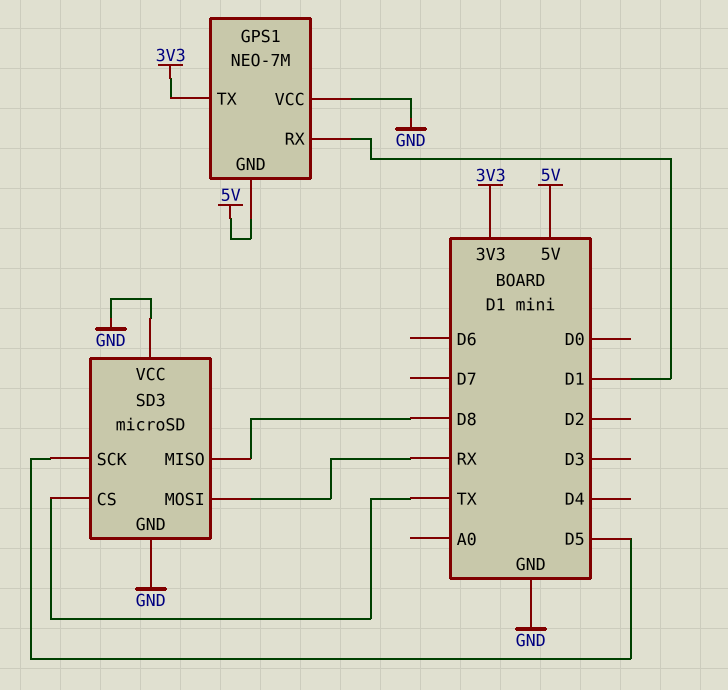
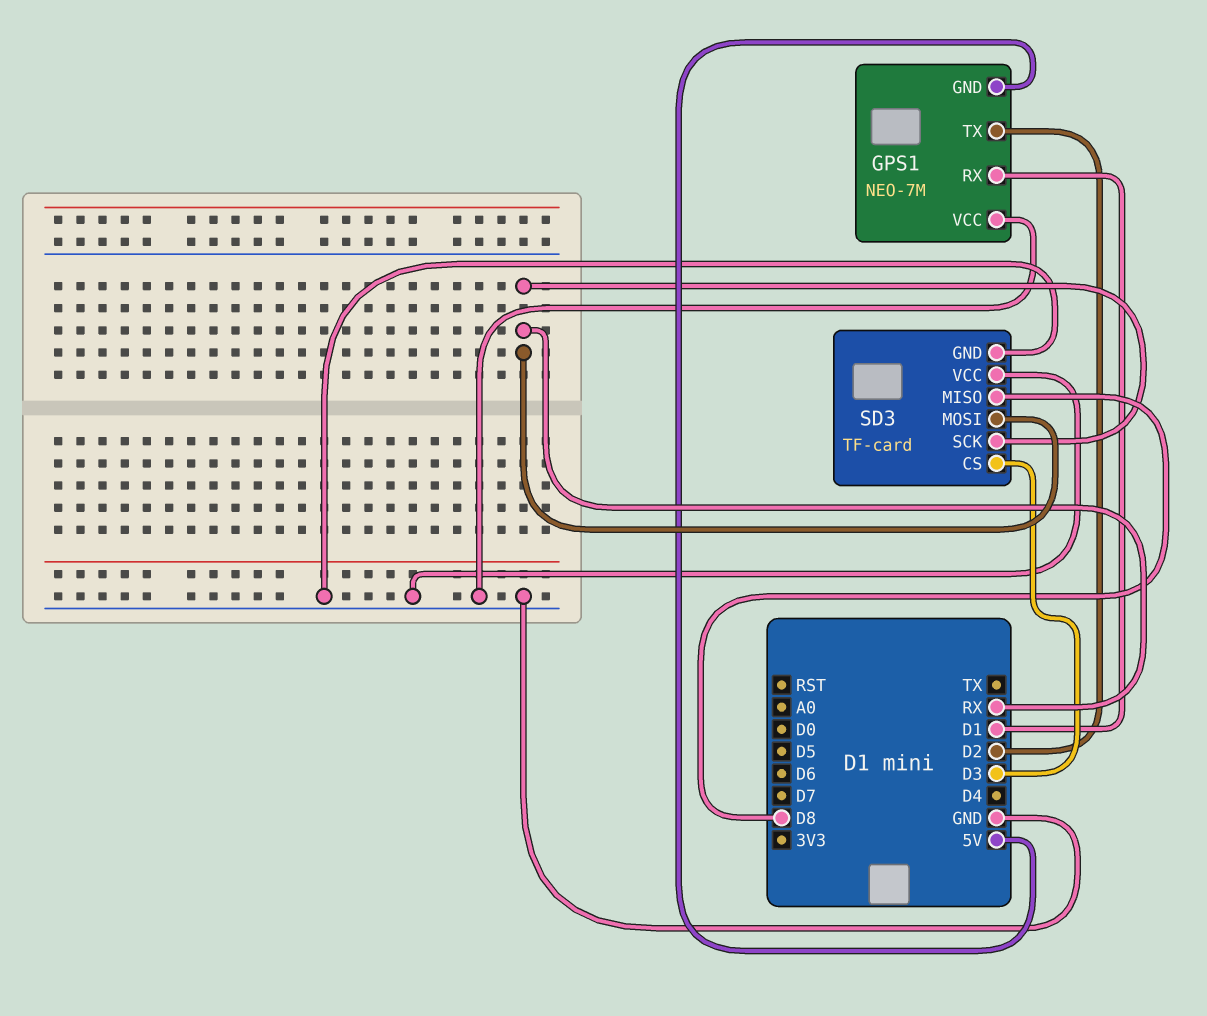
GPS1 pin TX: 3V3 -> D2
SD3: microSD -> TF-card
SD3 pin CS: TX -> D3
SD3 pin SCK: D5 -> RX

